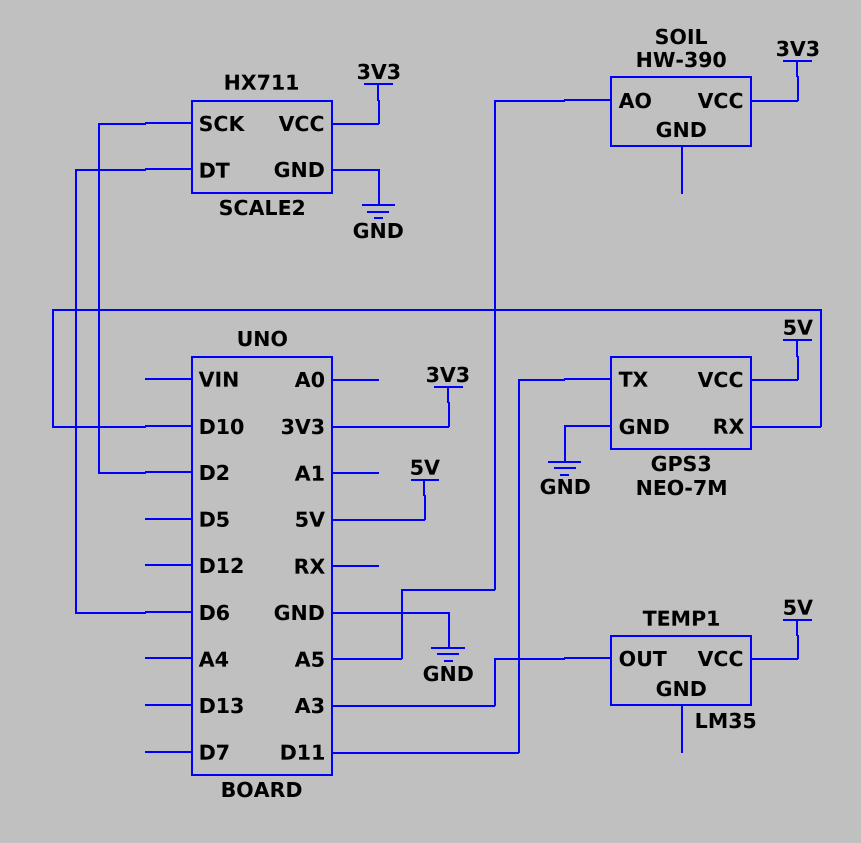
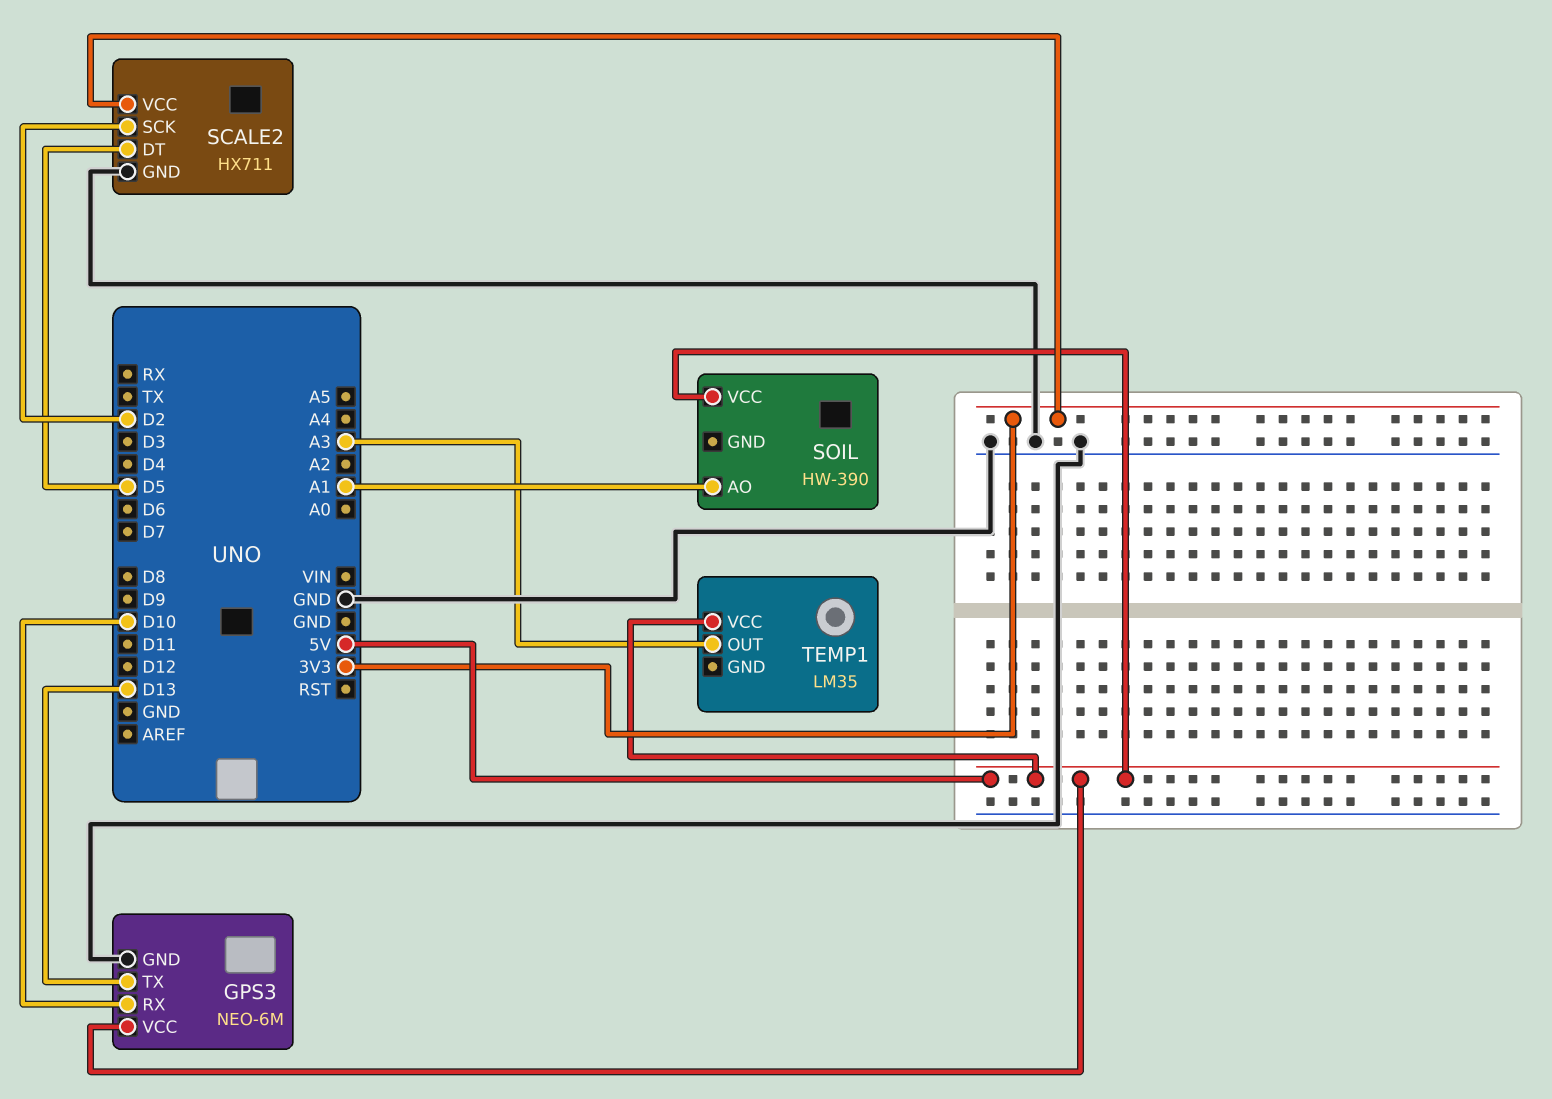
GPS3: NEO-7M -> NEO-6M
GPS3 pin TX: D11 -> D13
SCALE2 pin DT: D6 -> D5
SOIL pin AO: A5 -> A1
SOIL pin VCC: 3V3 -> 5V

